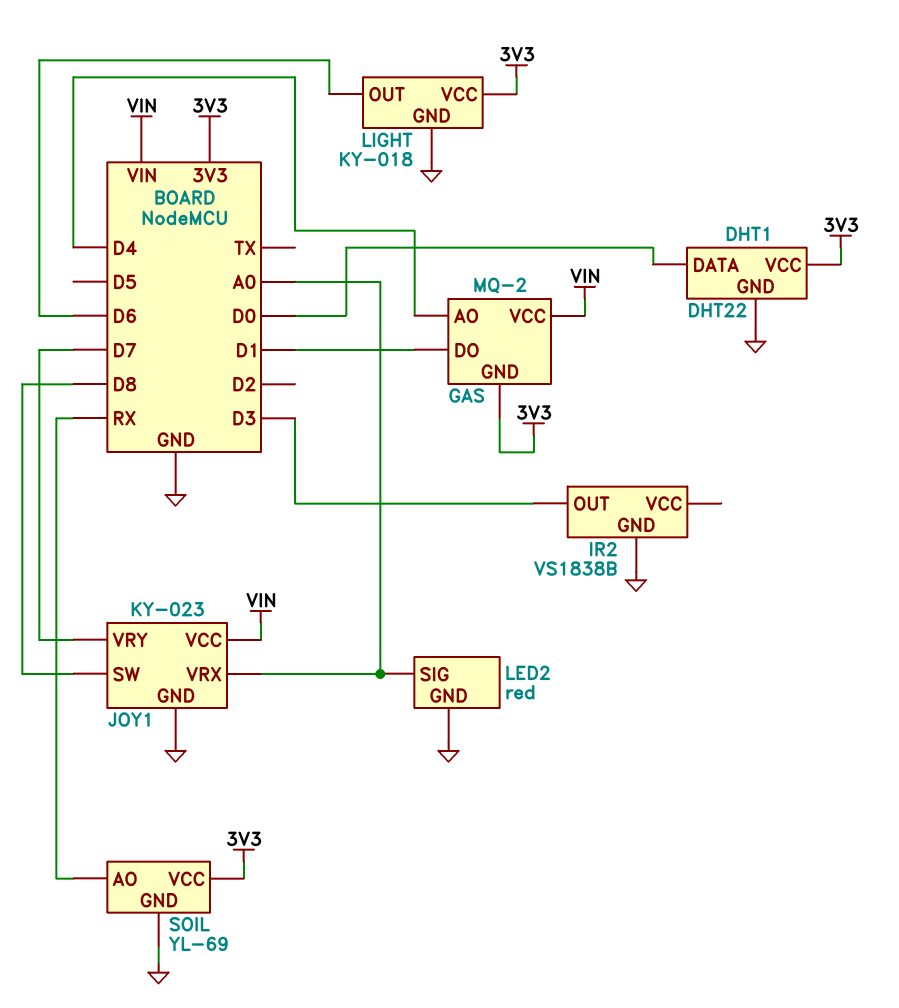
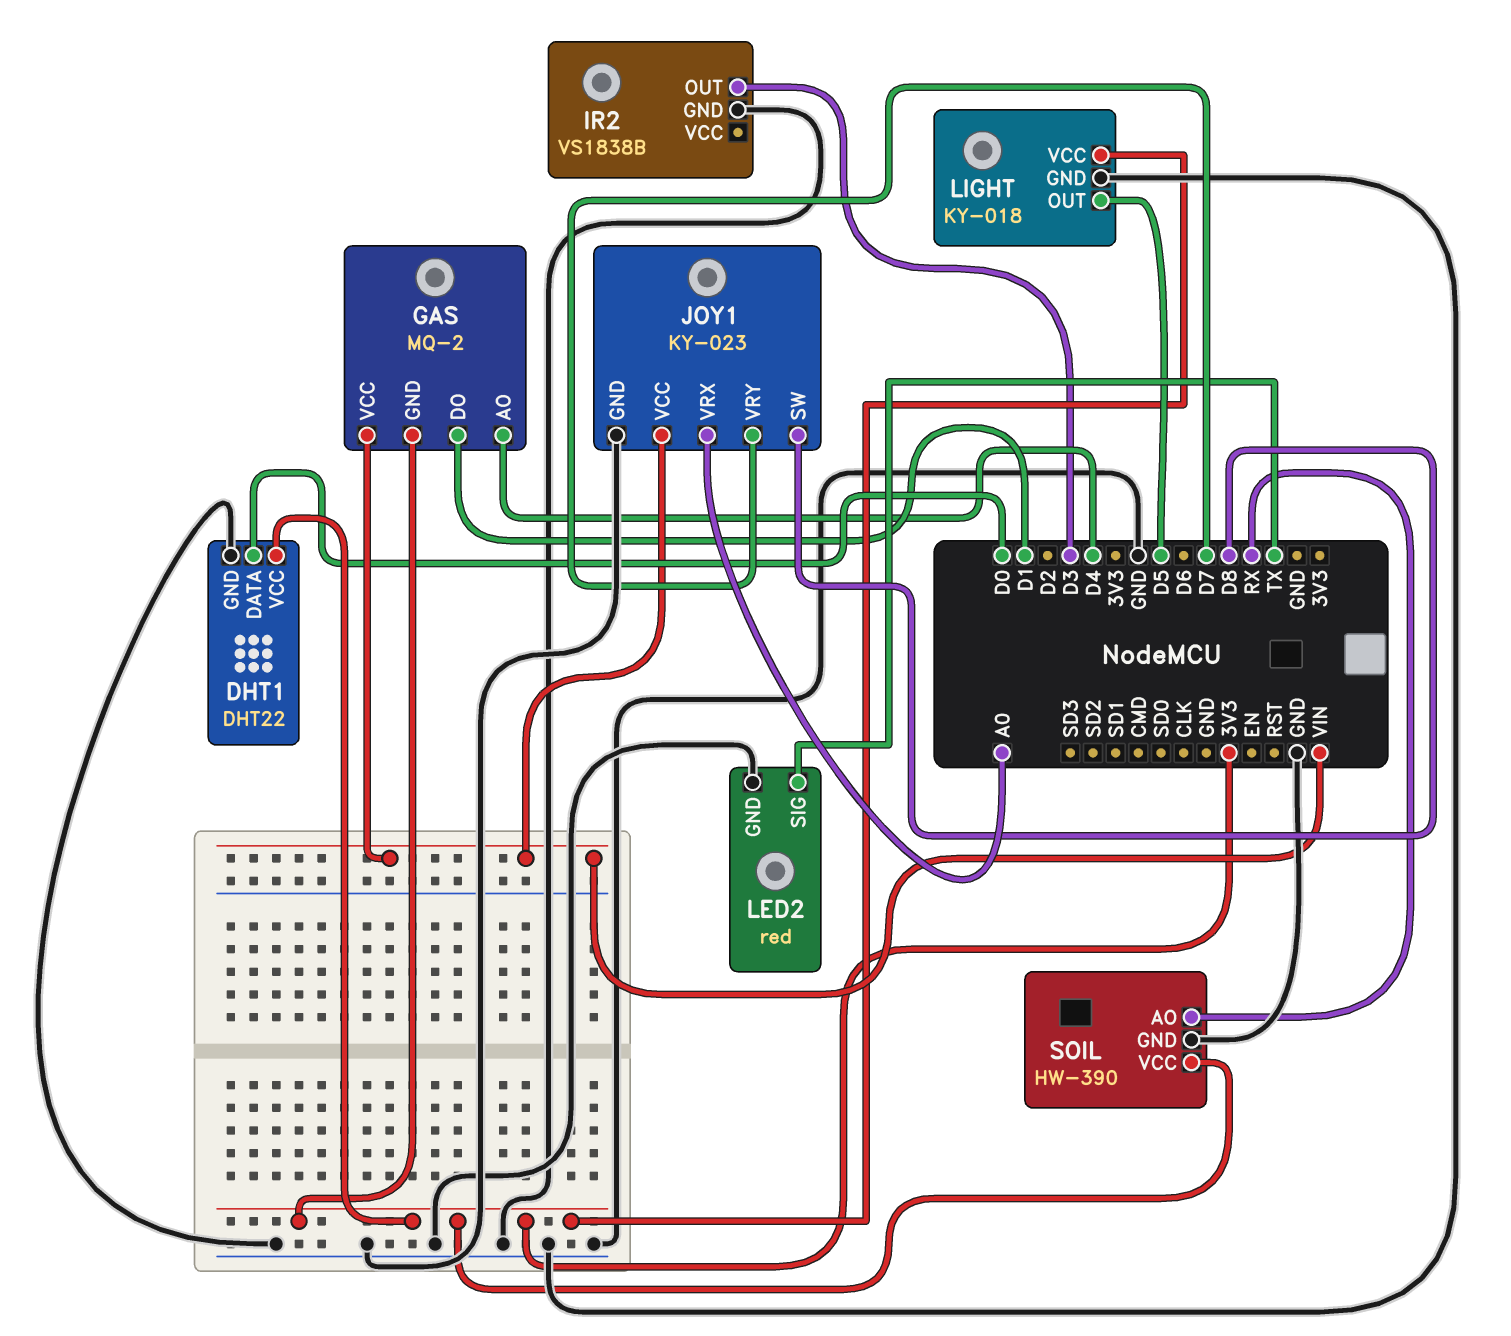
LED2 pin SIG: A0 -> TX
LIGHT pin OUT: D6 -> D5
SOIL: YL-69 -> HW-390

